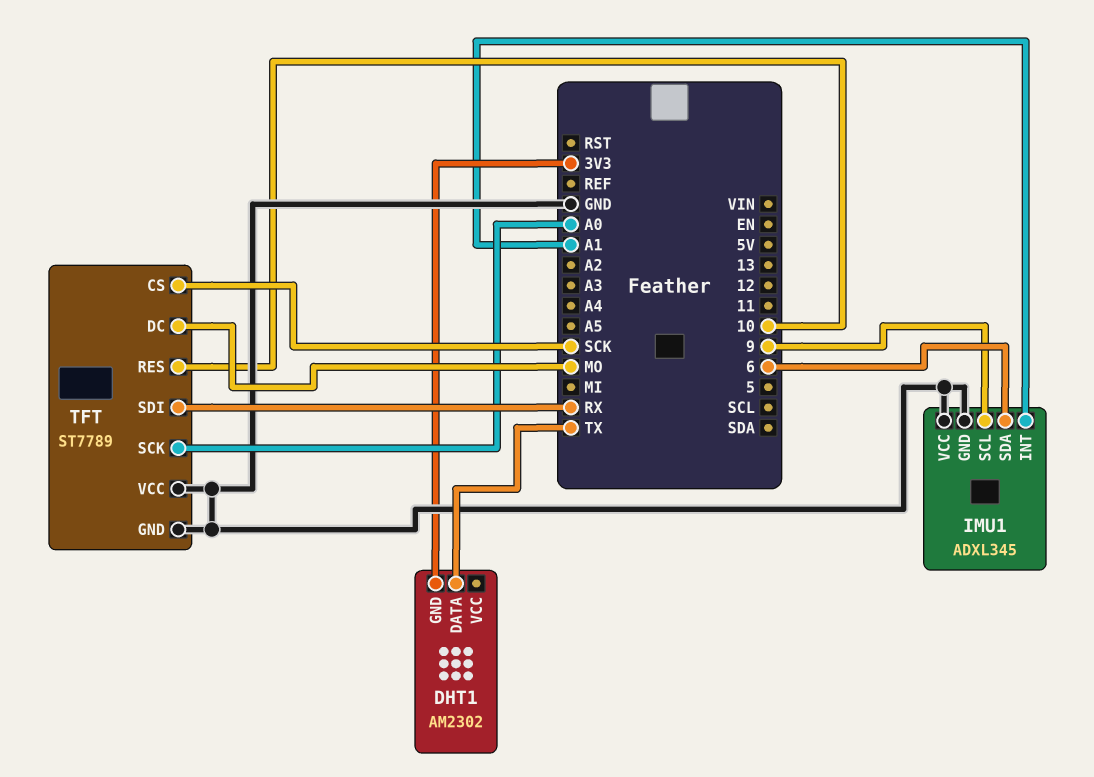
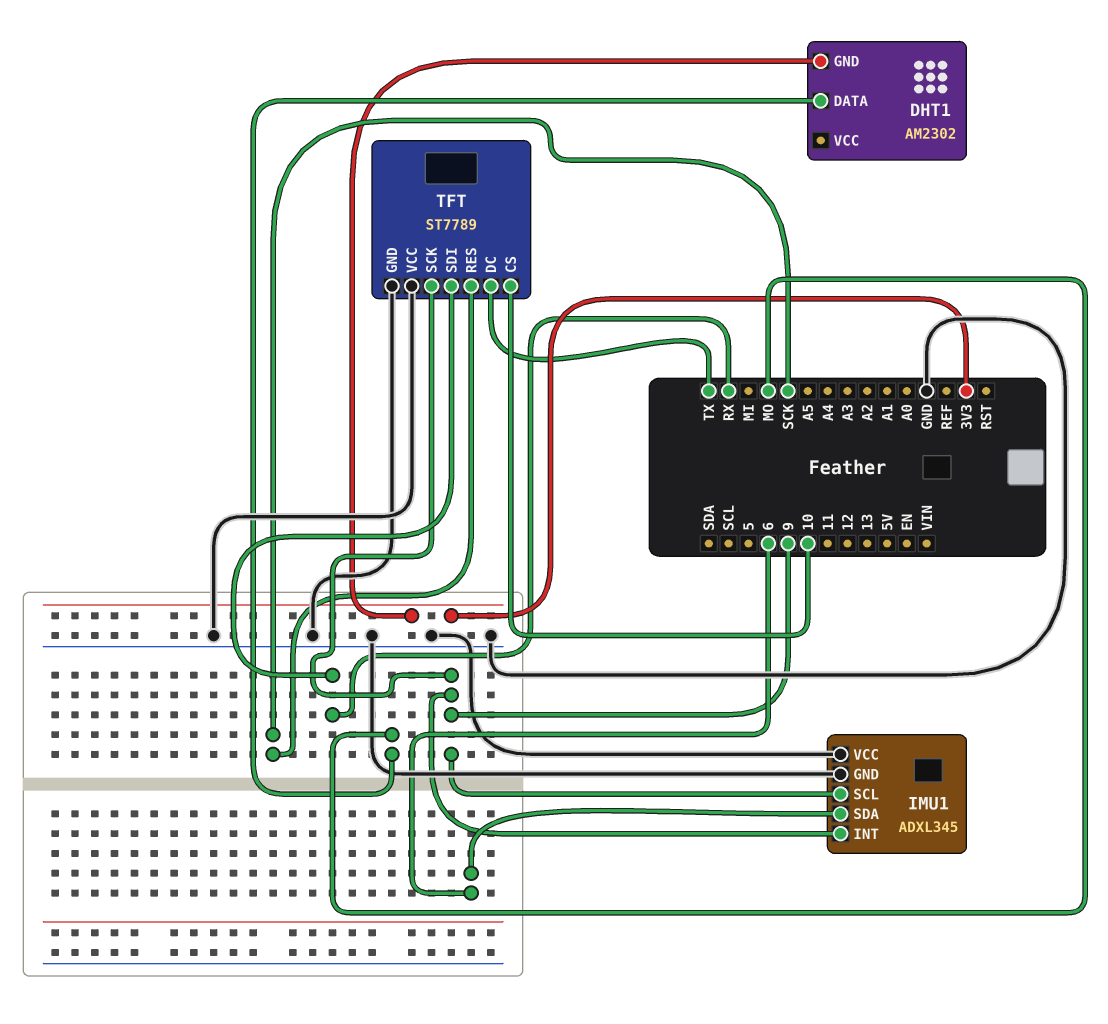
DHT1 pin DATA: TX -> MO
IMU1 pin INT: A1 -> 9
TFT pin CS: SCK -> 10
TFT pin DC: MO -> TX
TFT pin RES: 10 -> SCK
TFT pin SCK: A0 -> 9

